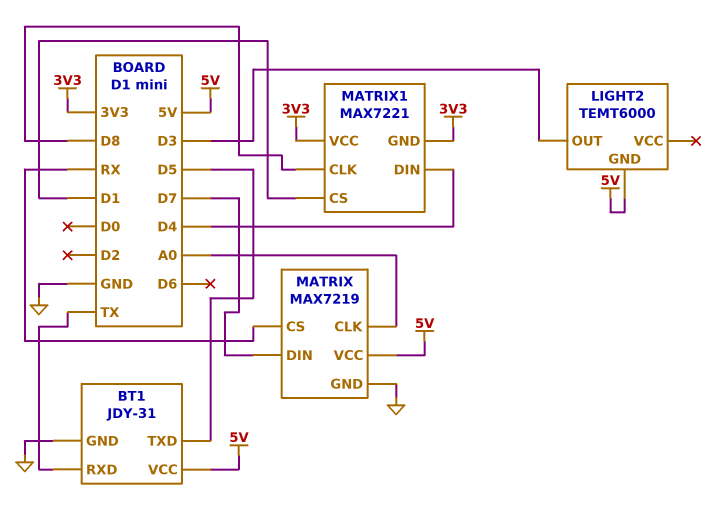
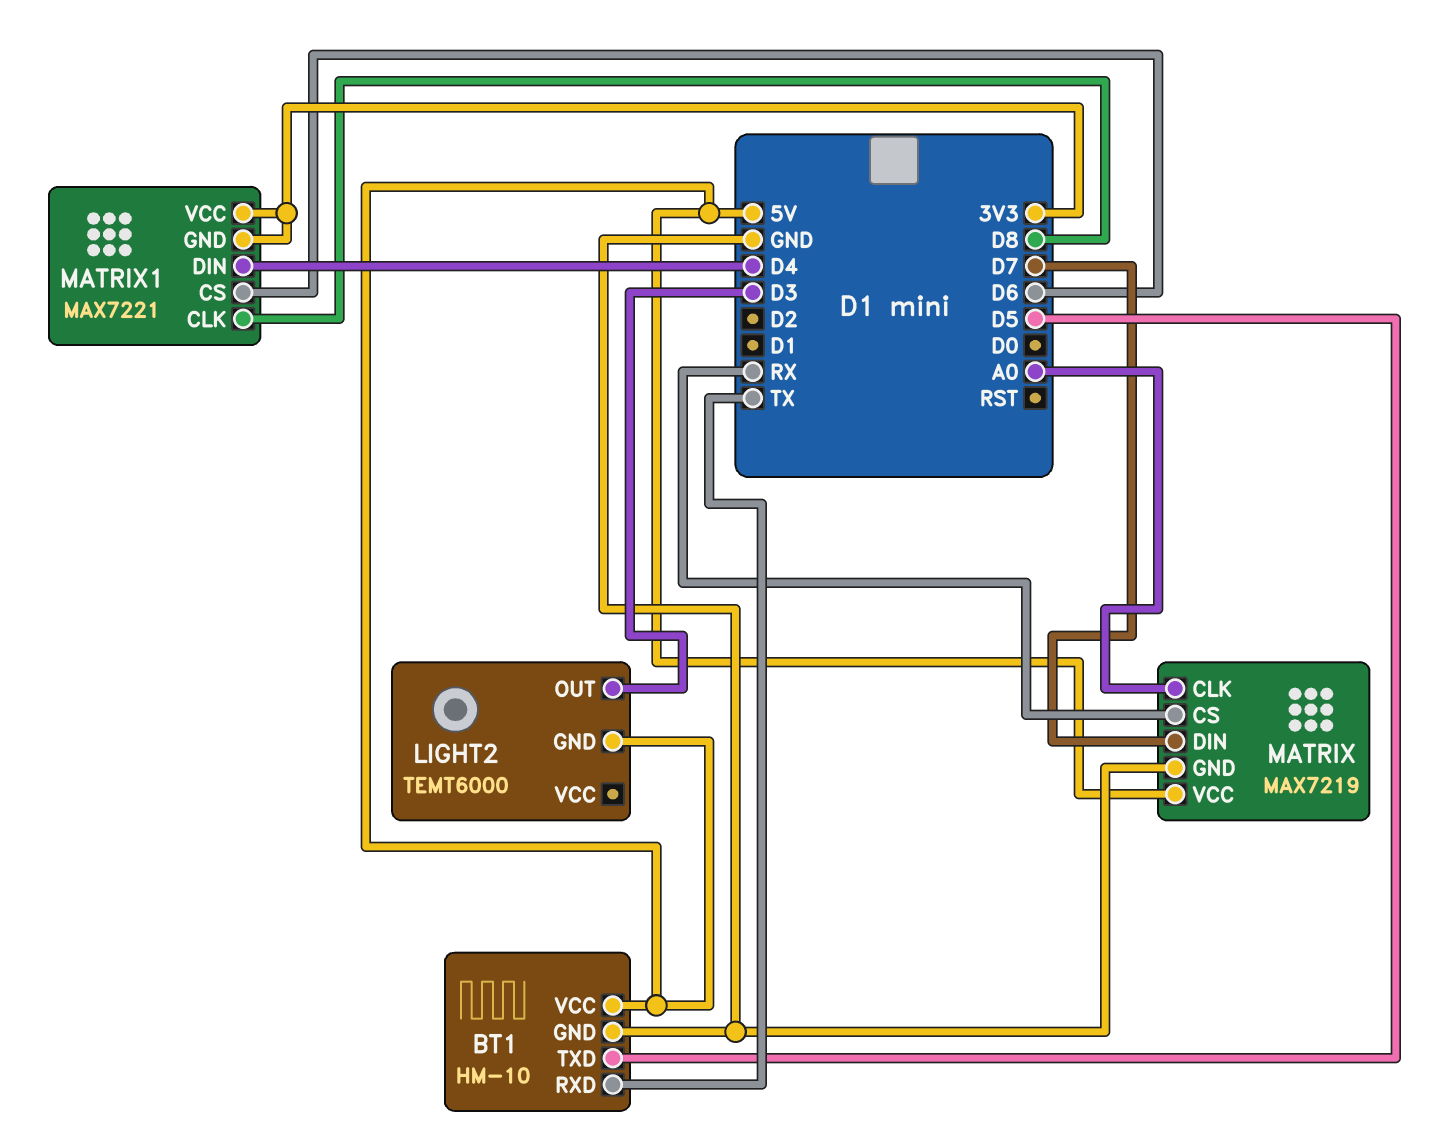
BT1: JDY-31 -> HM-10
MATRIX1 pin CS: D1 -> D6

